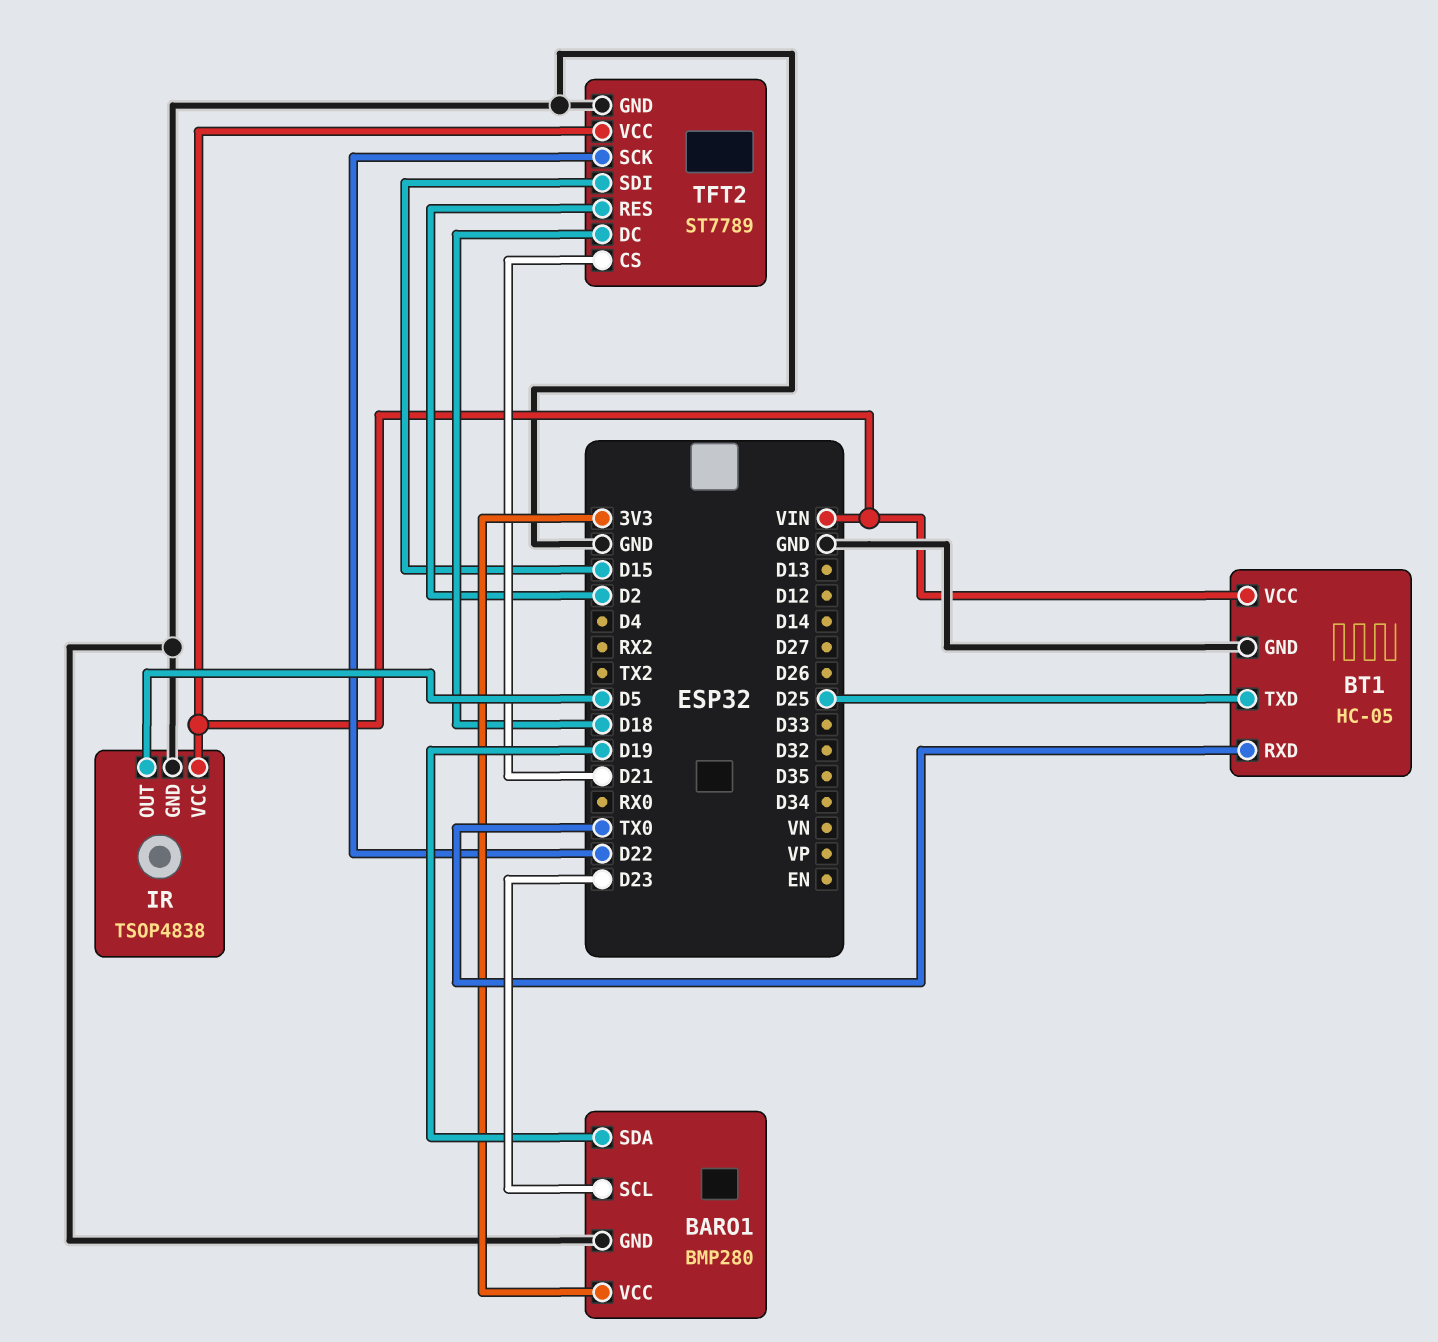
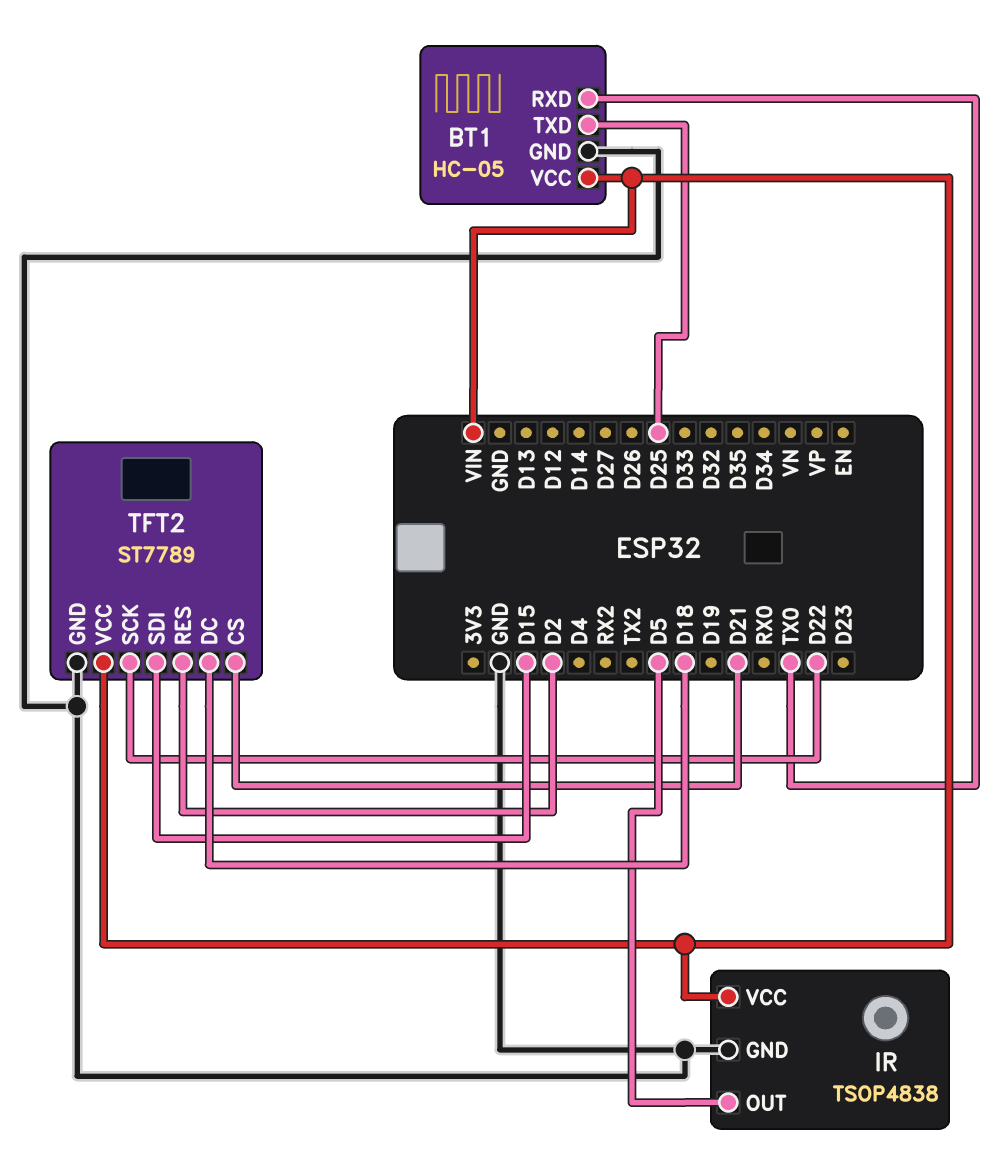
BARO1: BMP280 -> none
BARO1 pin GND: GND -> none
BARO1 pin SCL: D23 -> none
BARO1 pin SDA: D19 -> none
BARO1 pin VCC: 3V3 -> none

